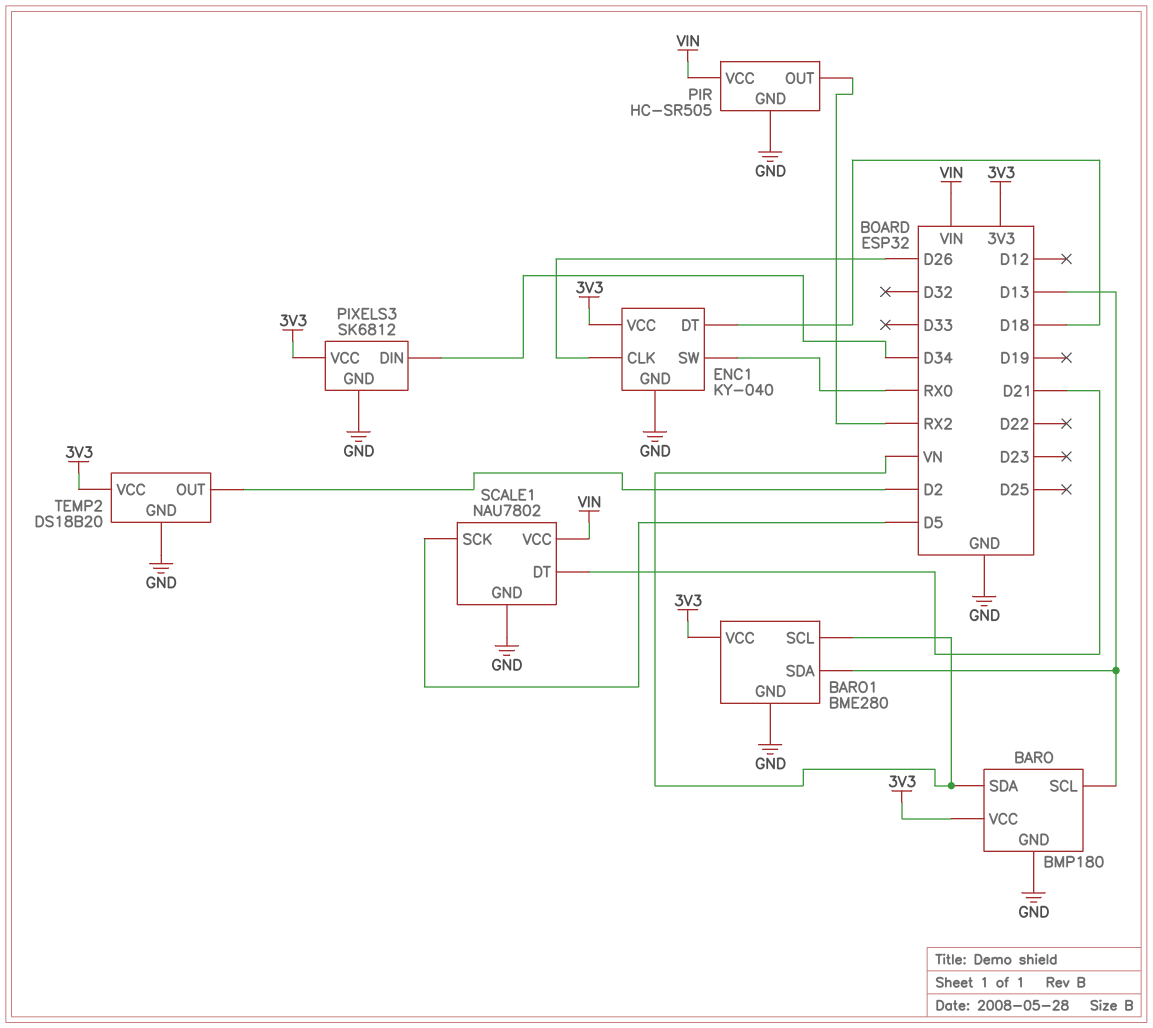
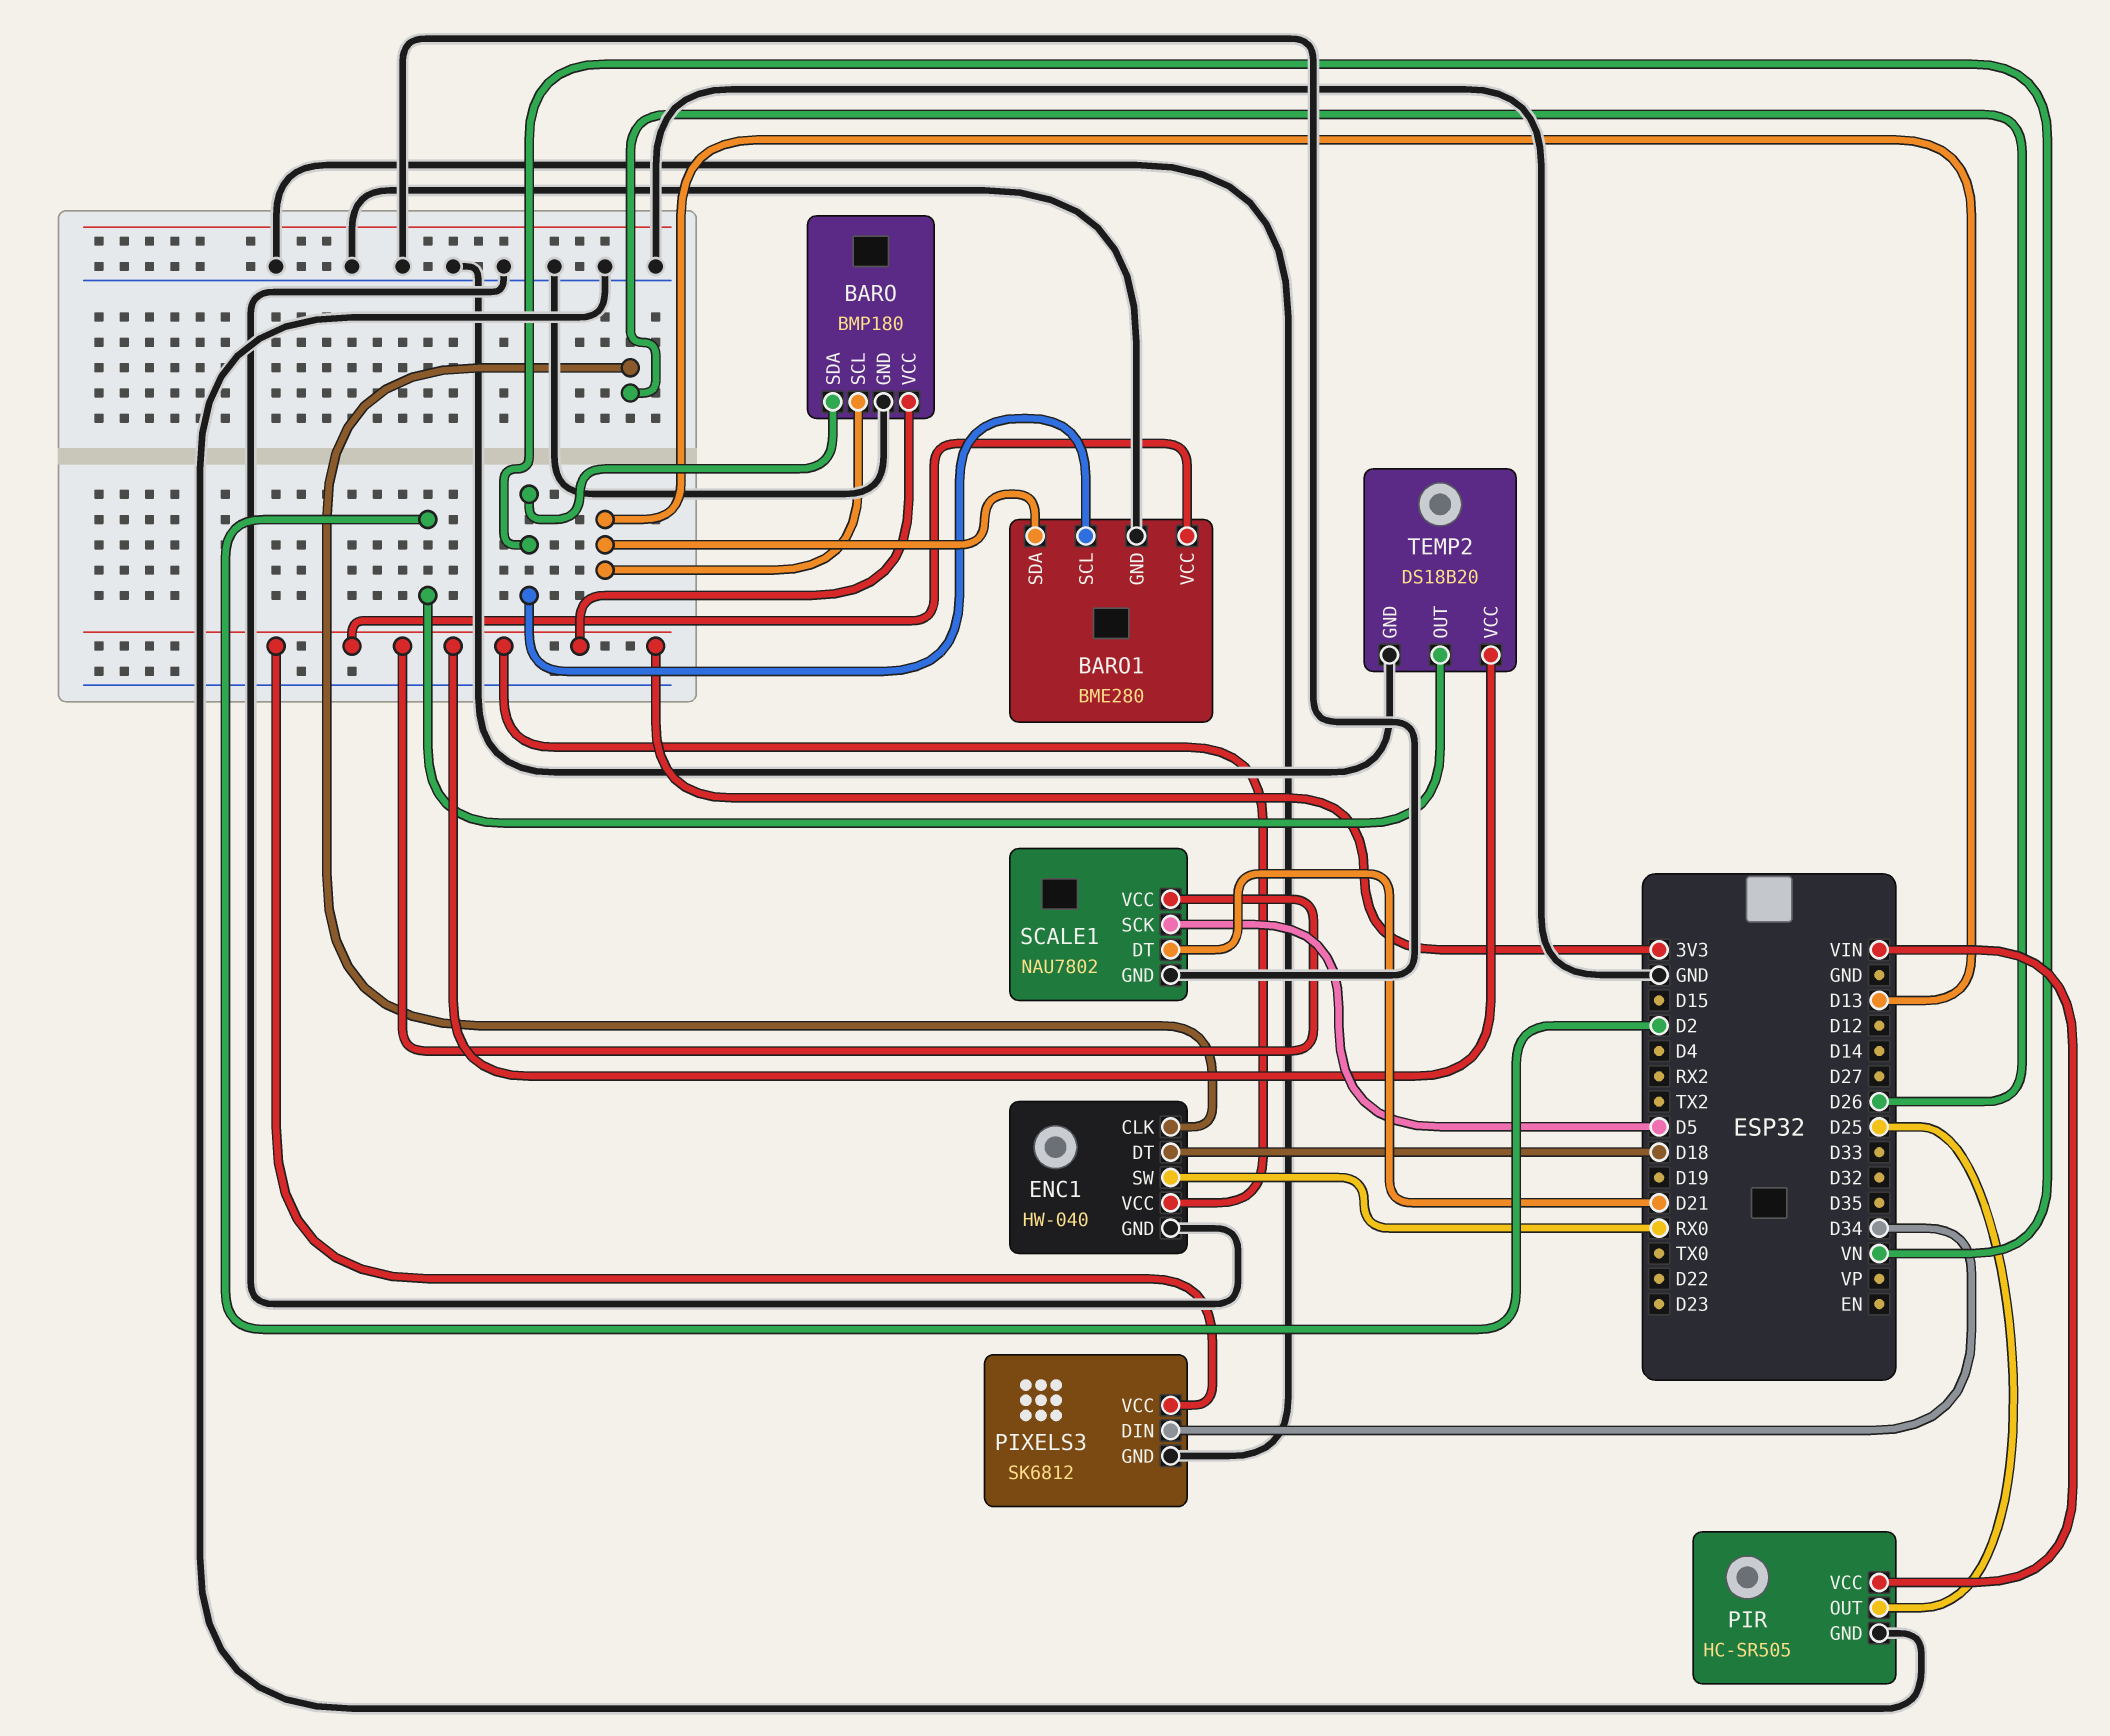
ENC1: KY-040 -> HW-040
PIR pin OUT: RX2 -> D25
SCALE1 pin VCC: VIN -> 3V3

